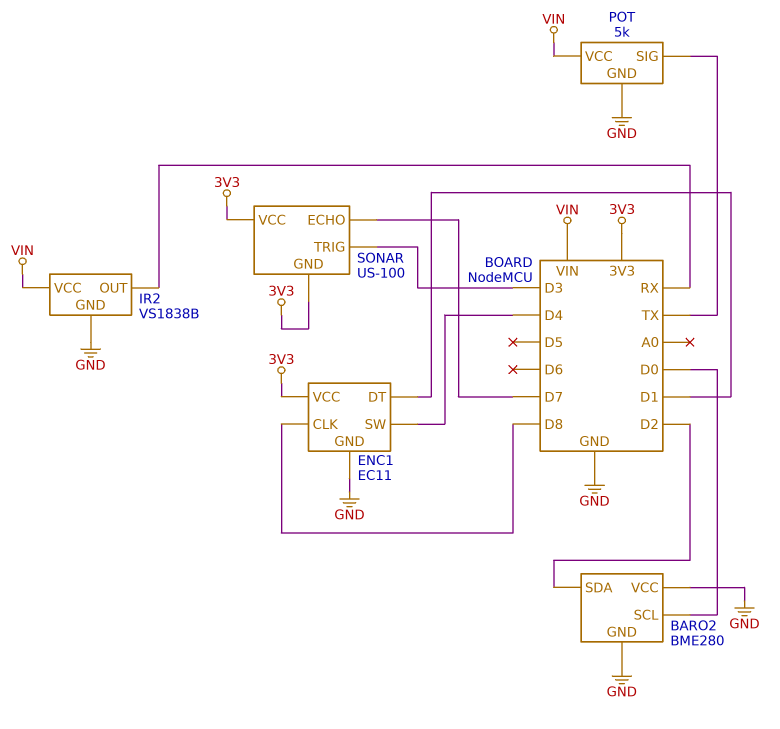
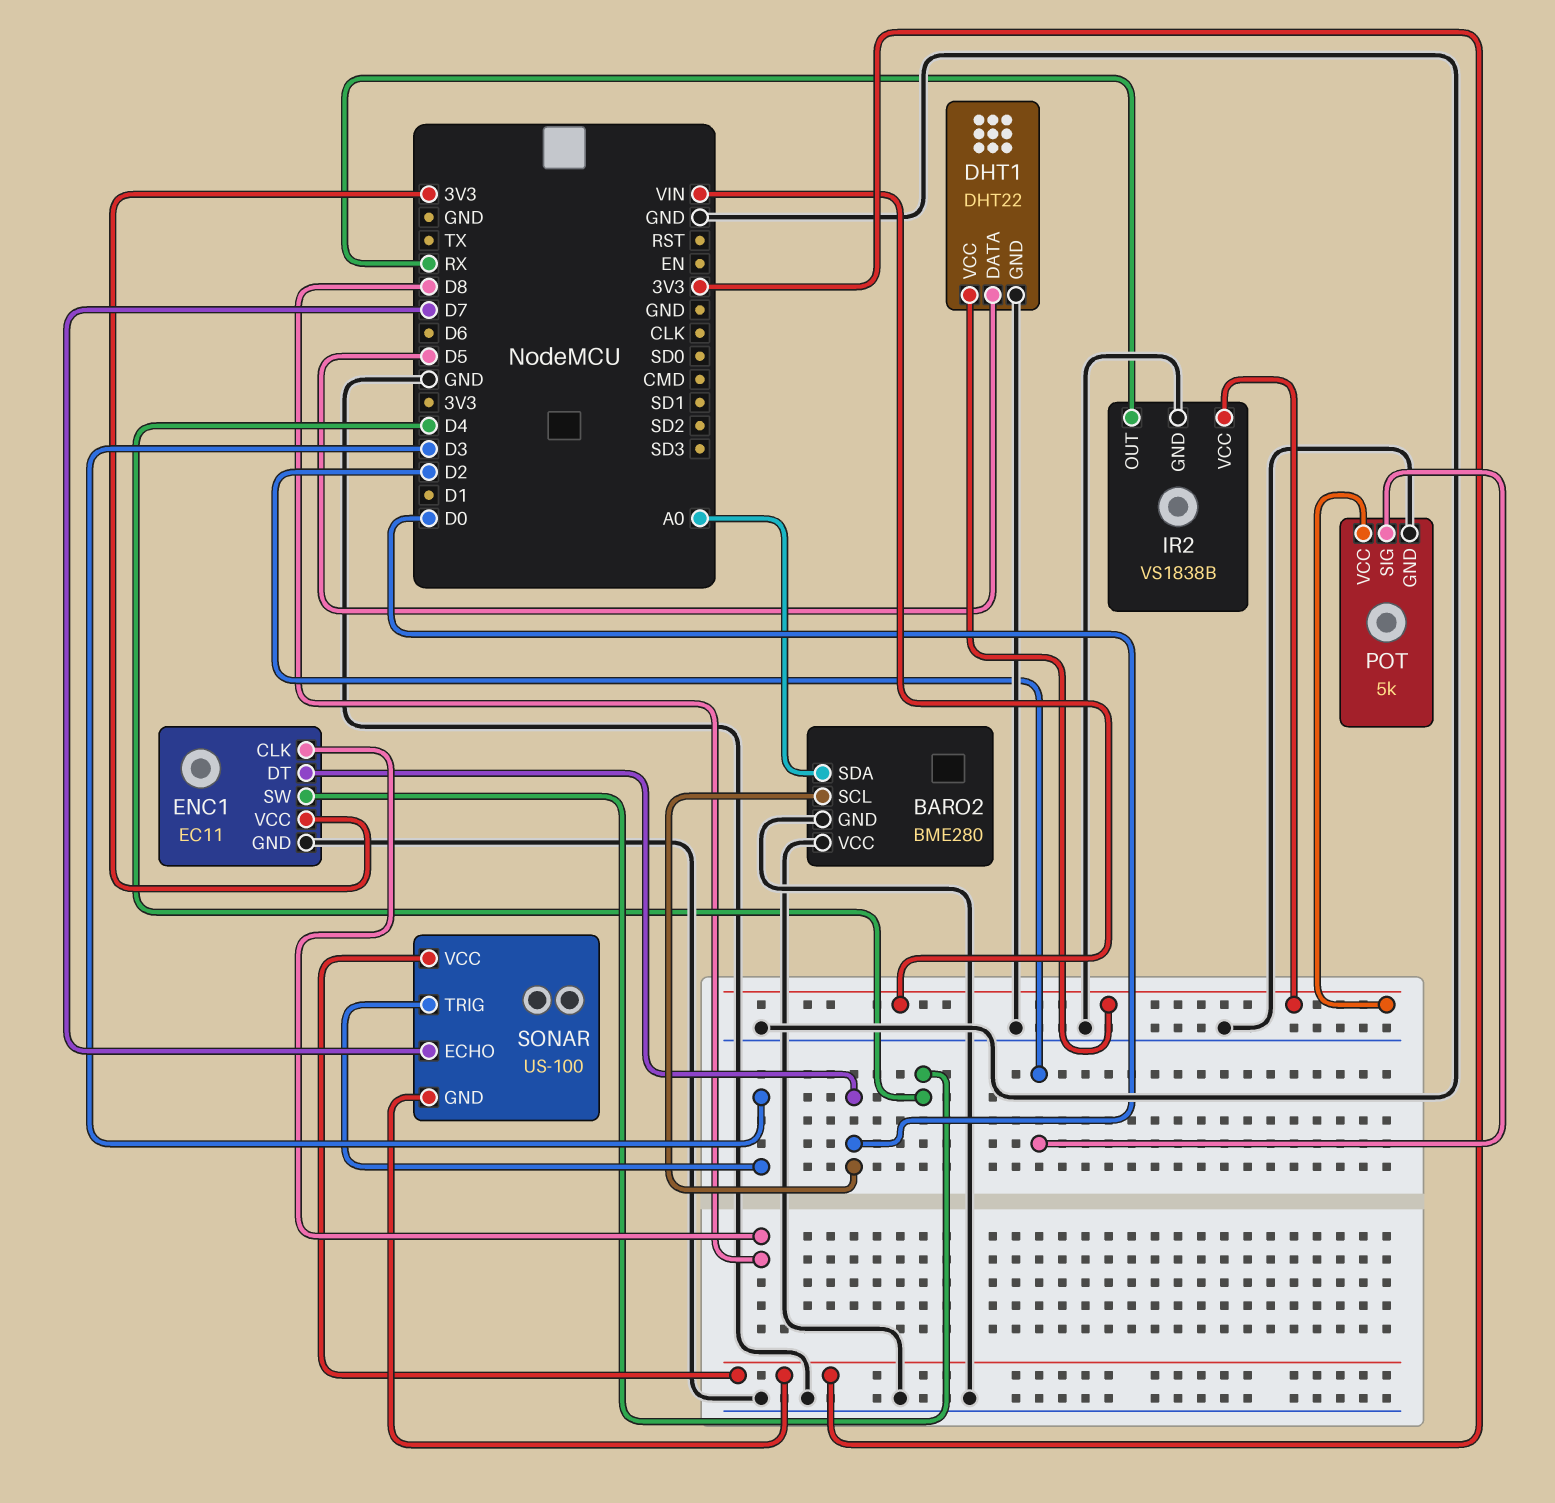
BARO2 pin SDA: D2 -> A0
DHT1: none -> DHT22
DHT1 pin DATA: none -> D5
DHT1 pin GND: none -> GND
DHT1 pin VCC: none -> VIN
ENC1 pin DT: D1 -> D0
POT pin SIG: TX -> D2

